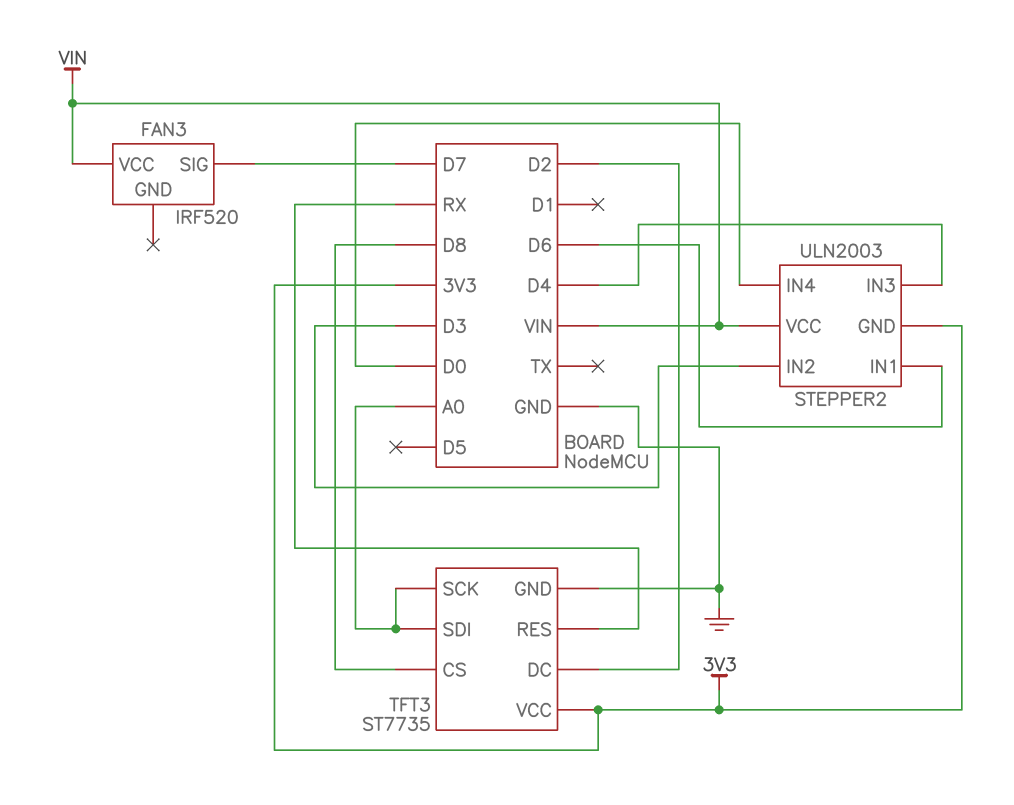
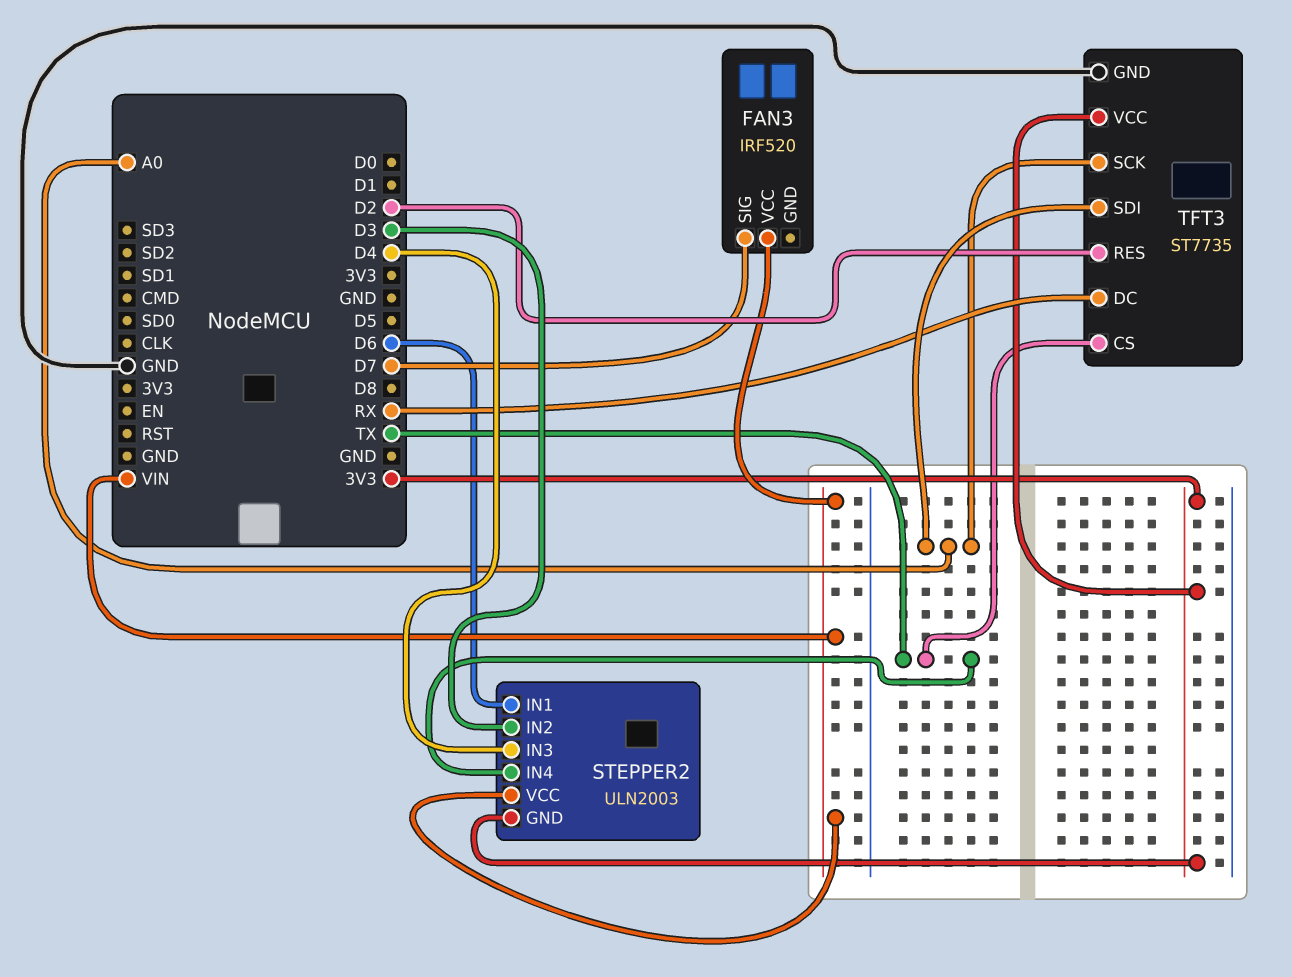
STEPPER2 pin IN4: D0 -> TX
TFT3 pin CS: D8 -> TX
TFT3 pin DC: D2 -> RX
TFT3 pin RES: RX -> D2

